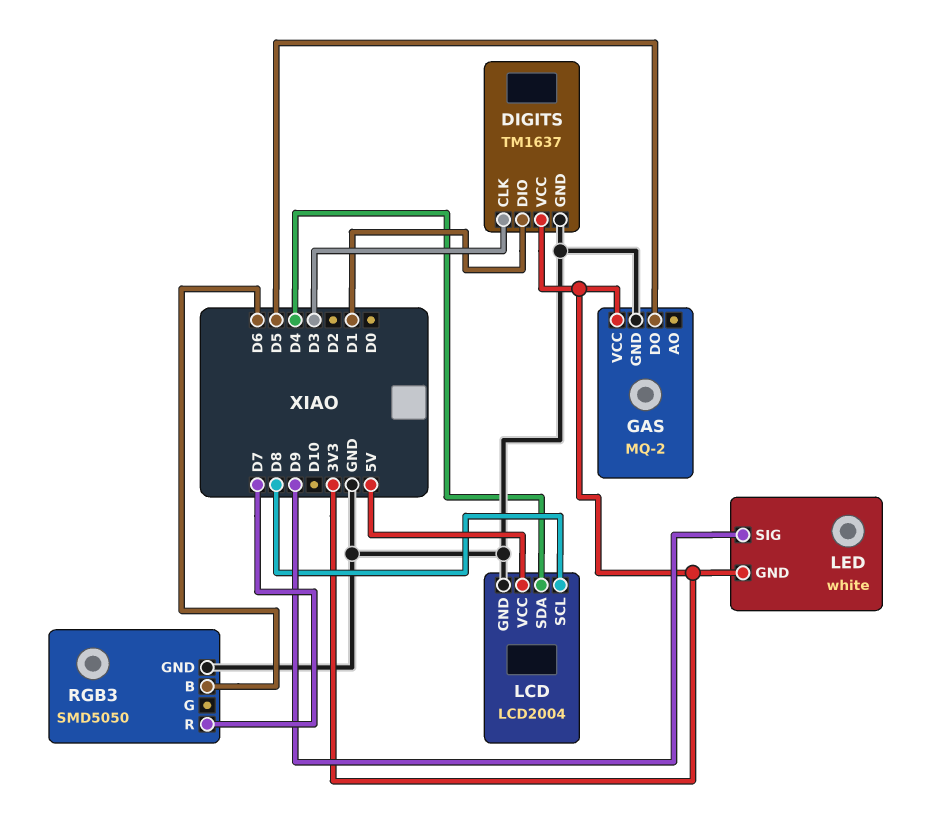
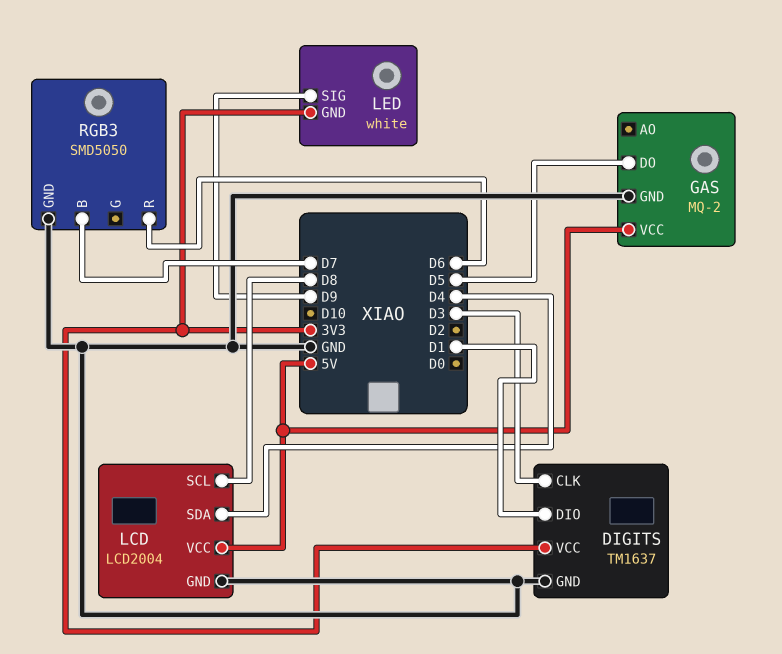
GAS pin VCC: 3V3 -> 5V
RGB3 pin B: D6 -> D7
RGB3 pin R: D7 -> D6

